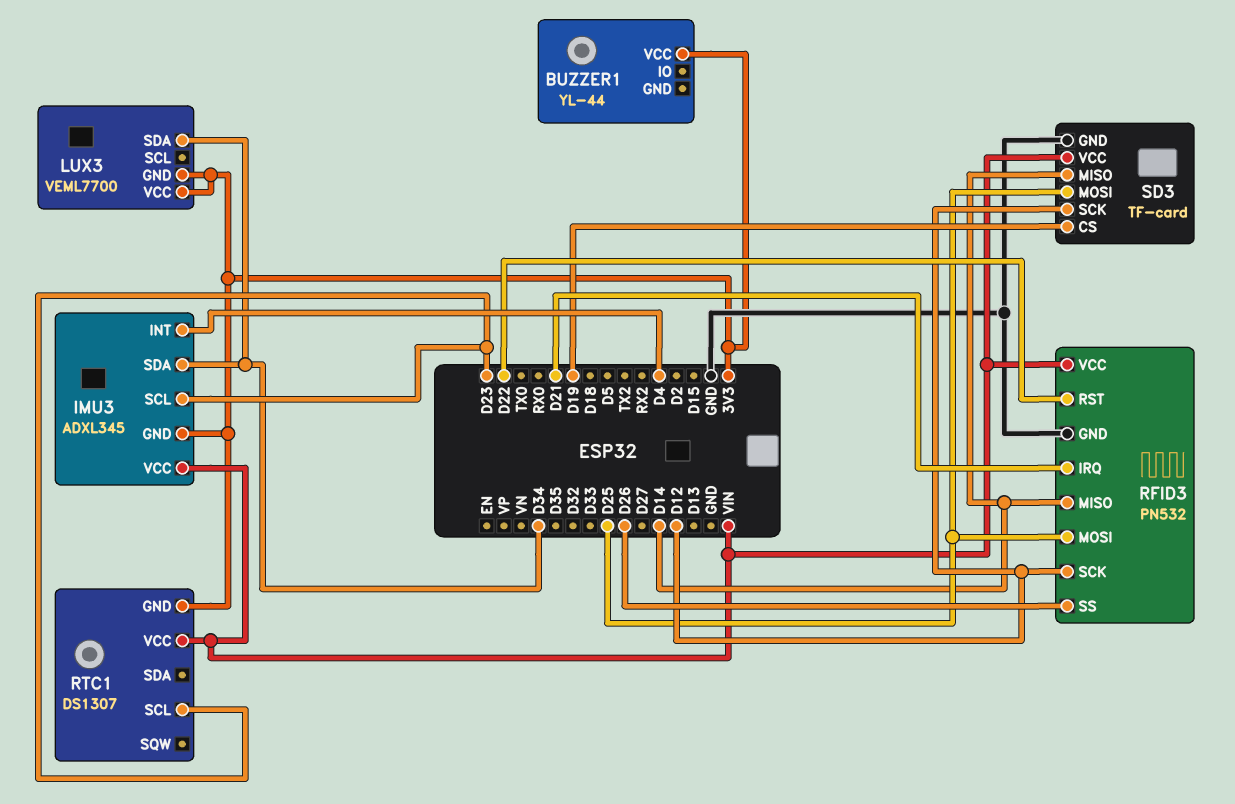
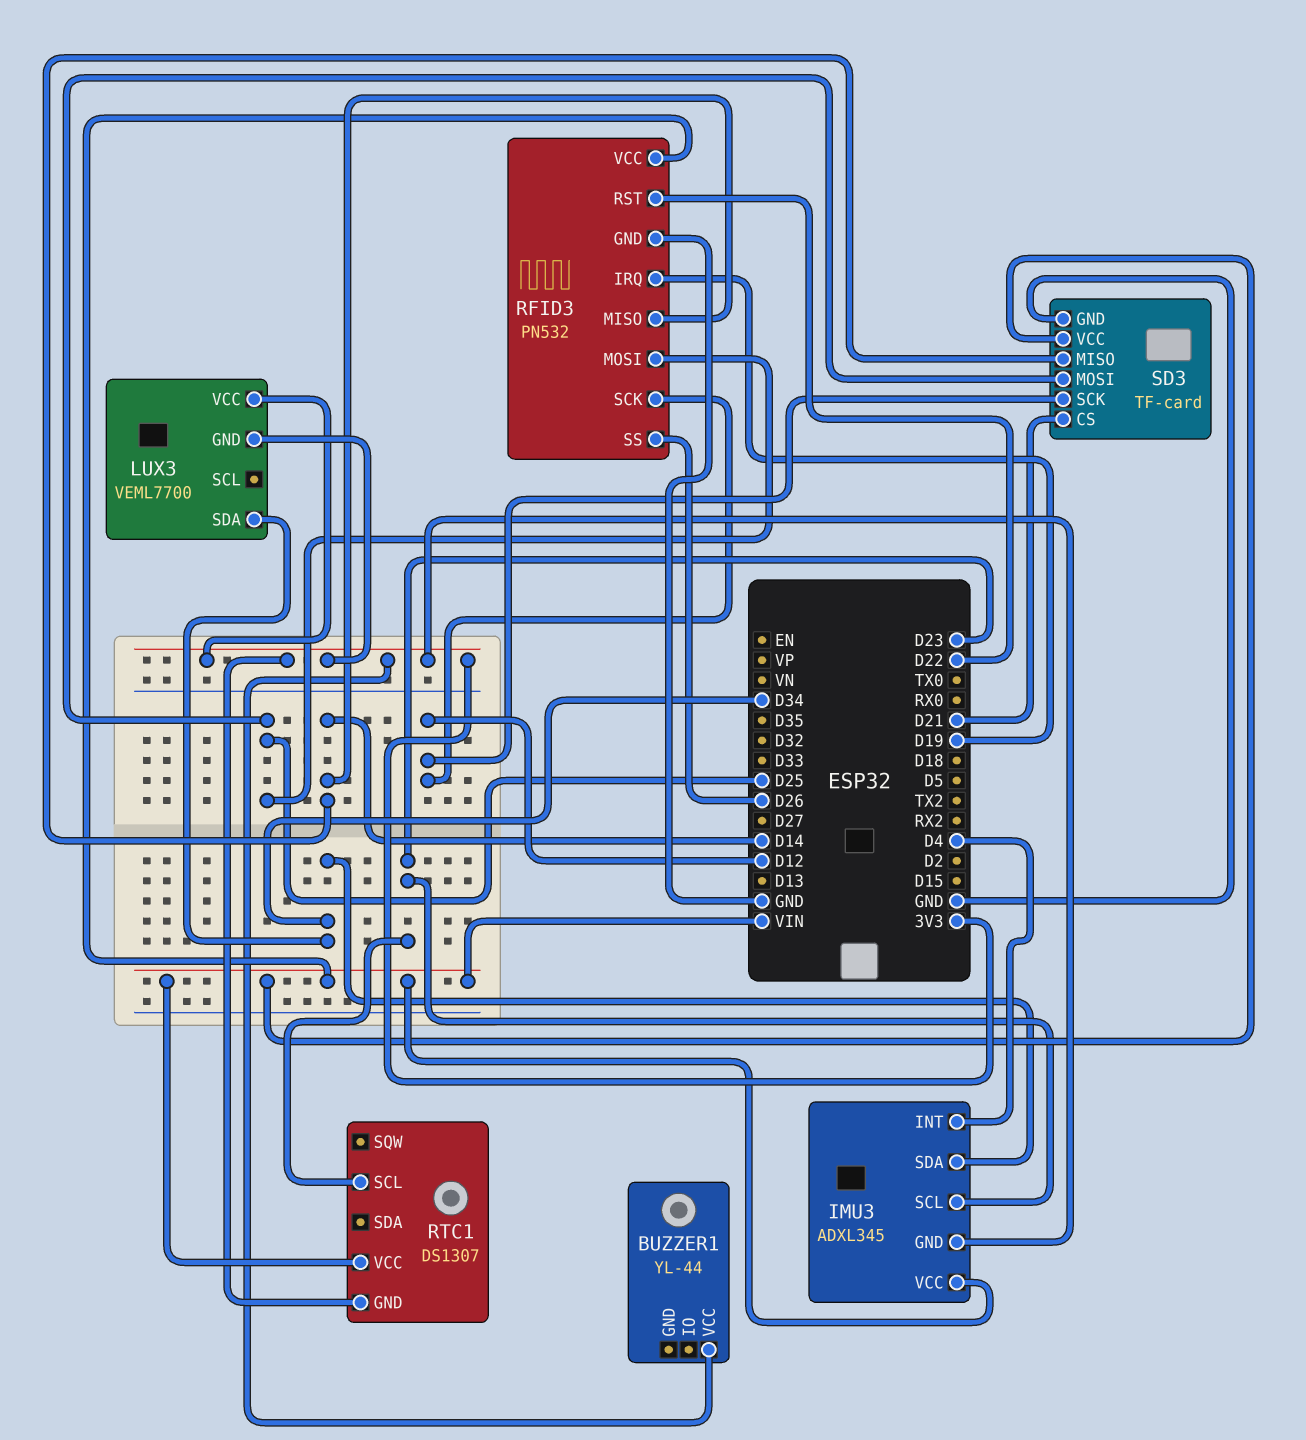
RFID3 pin IRQ: D21 -> D19
SD3 pin CS: D19 -> D21

